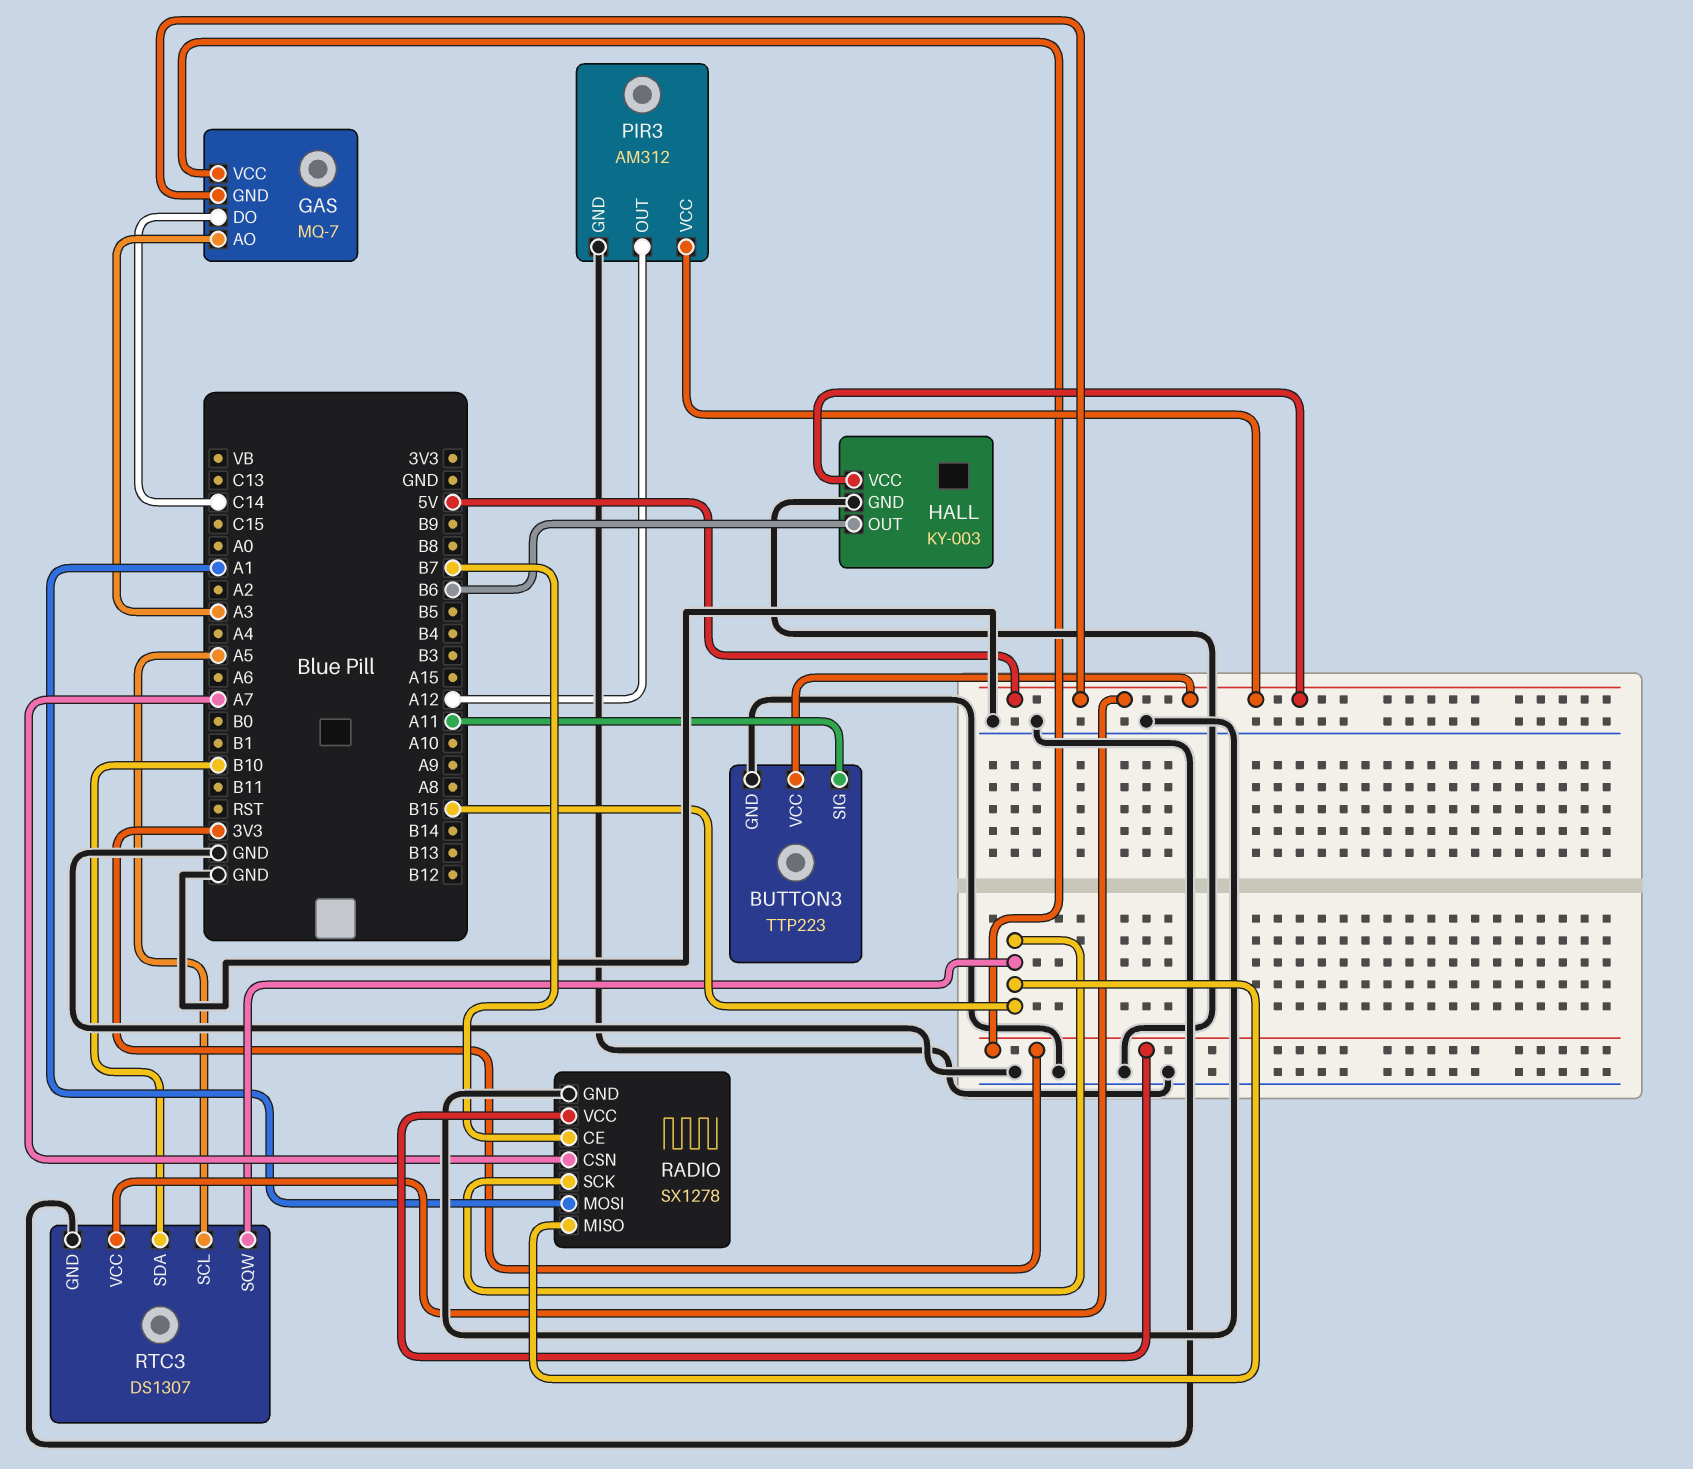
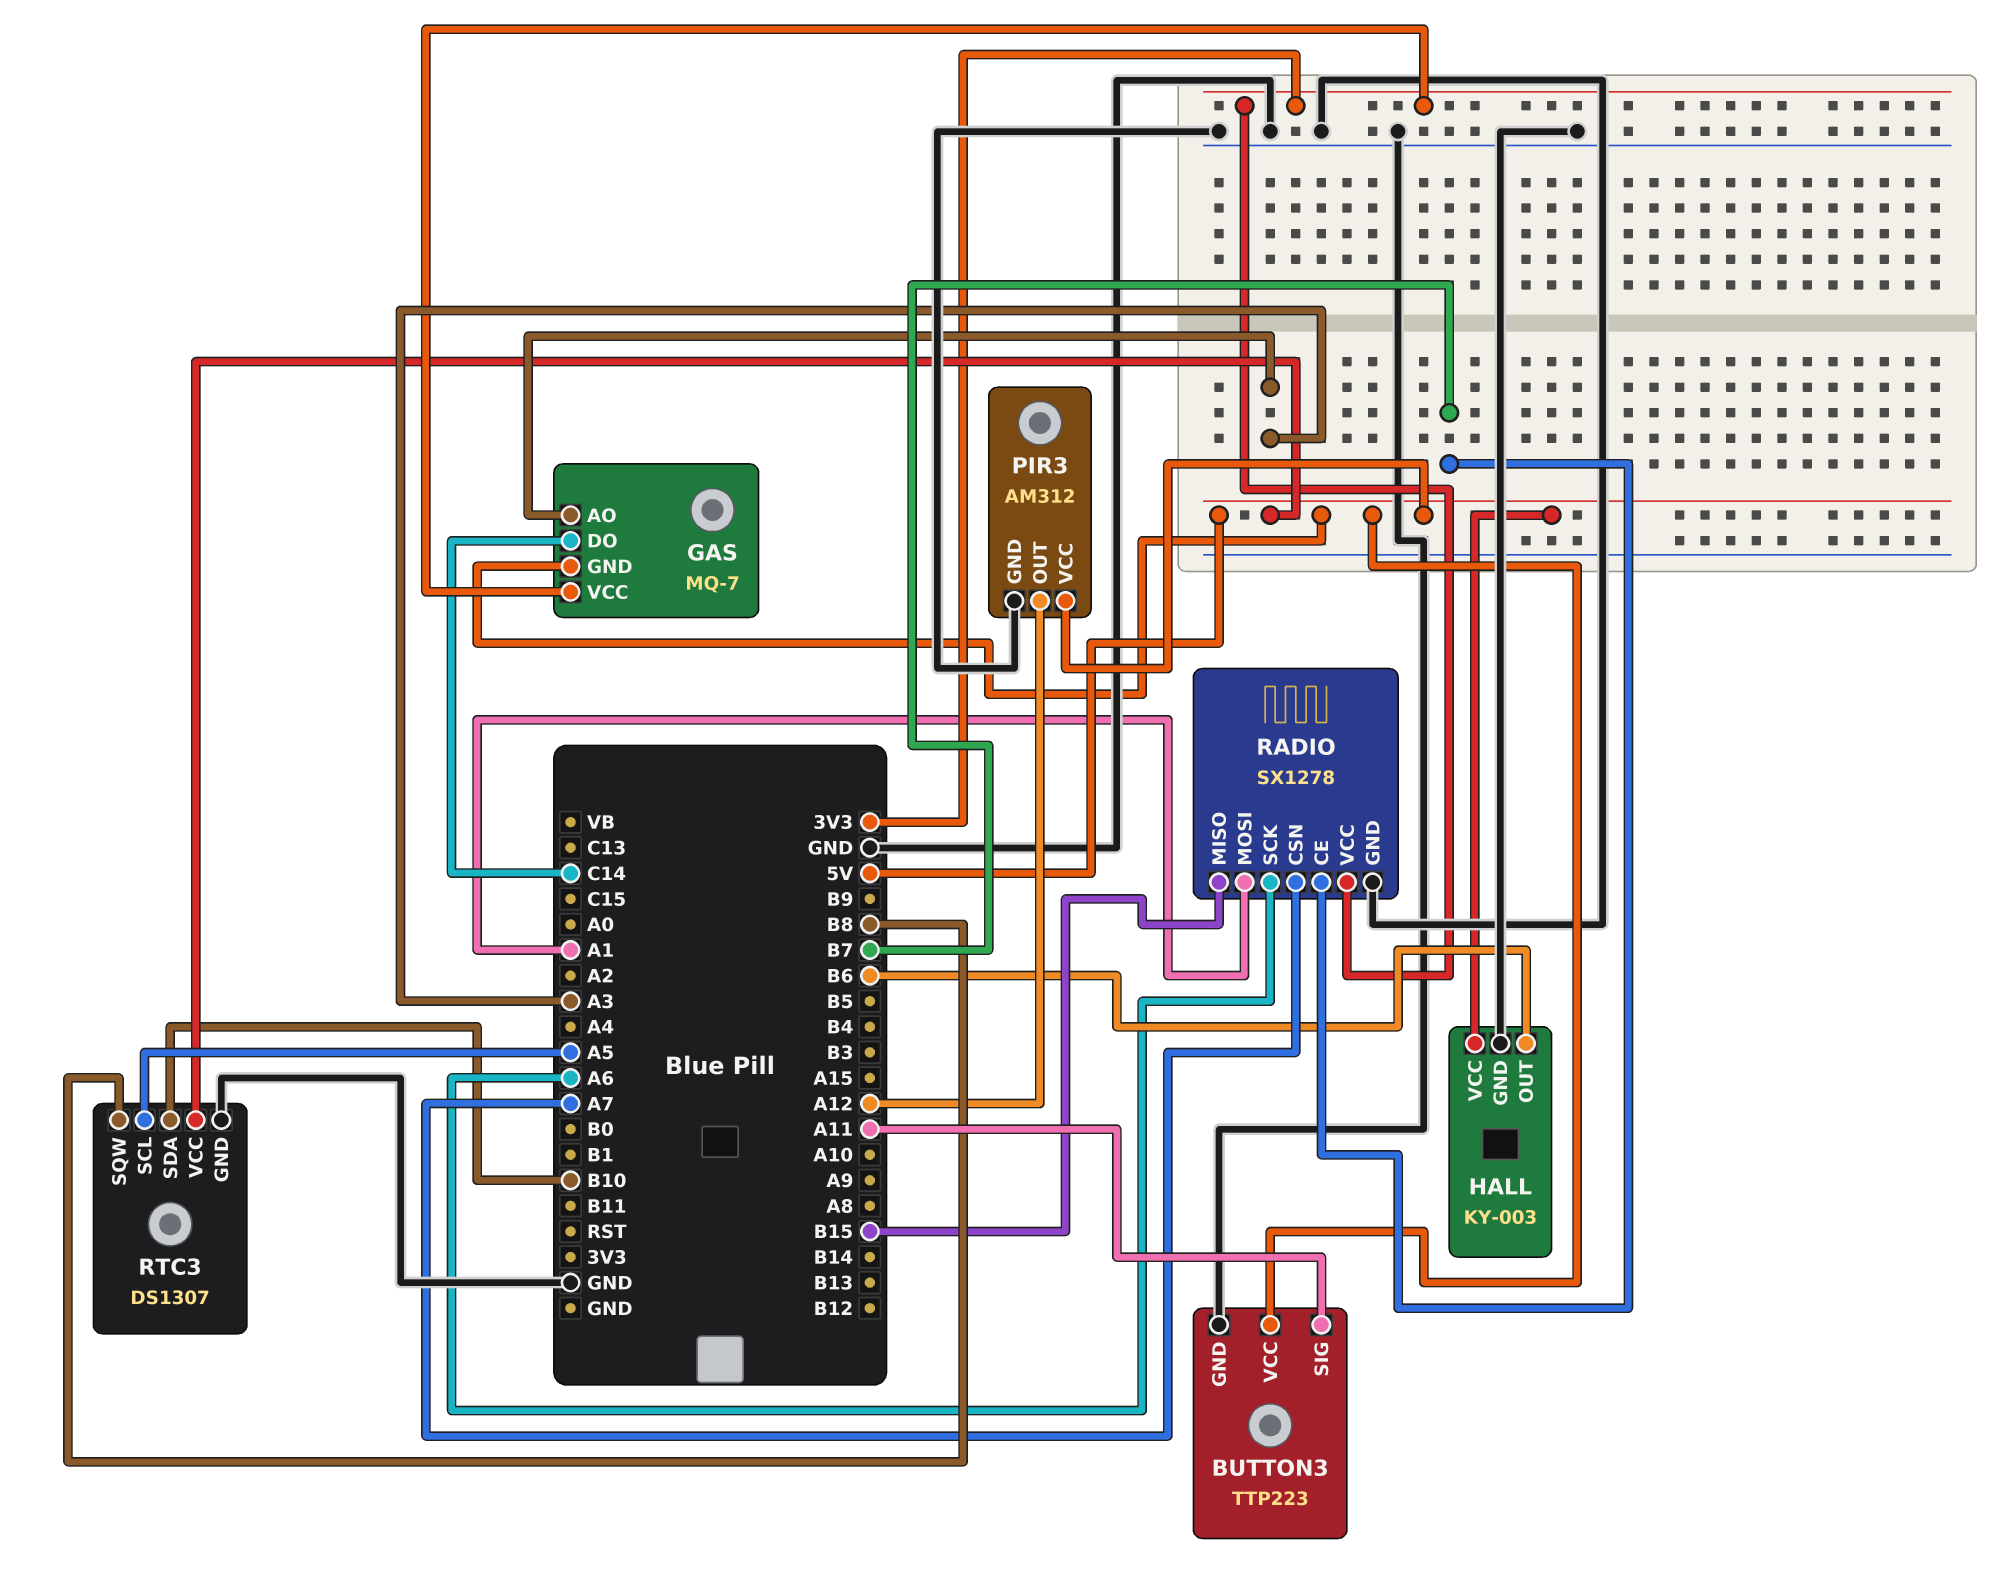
RADIO pin SCK: B15 -> A6
RTC3 pin SQW: B15 -> B8

